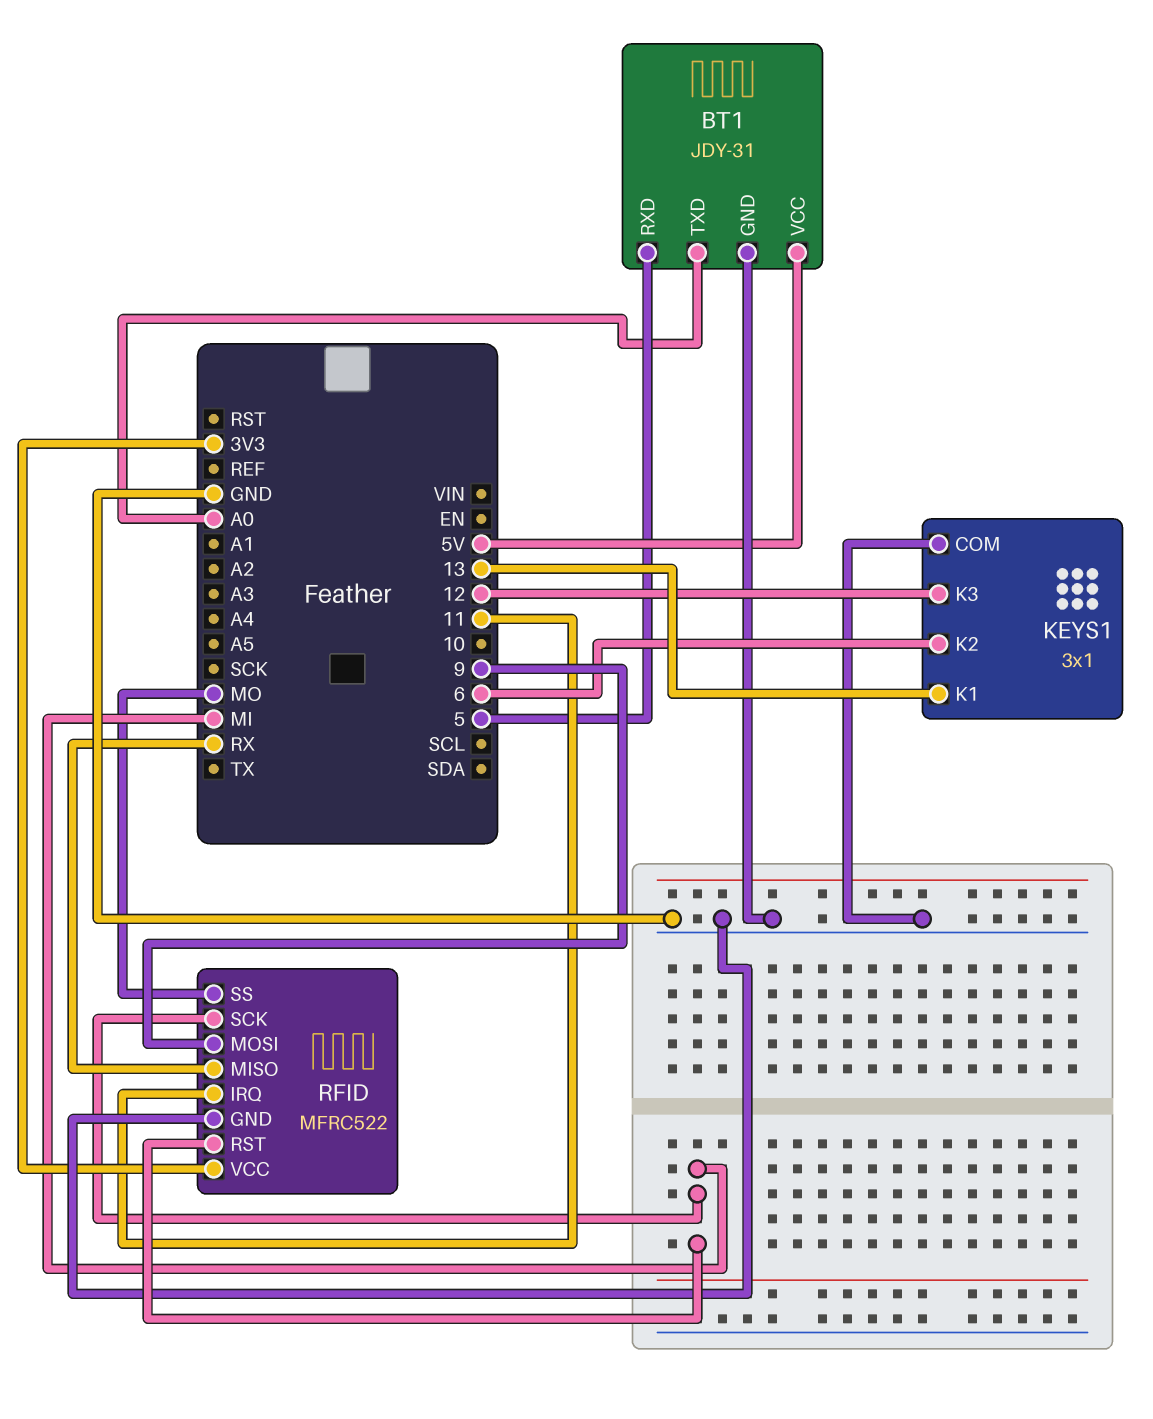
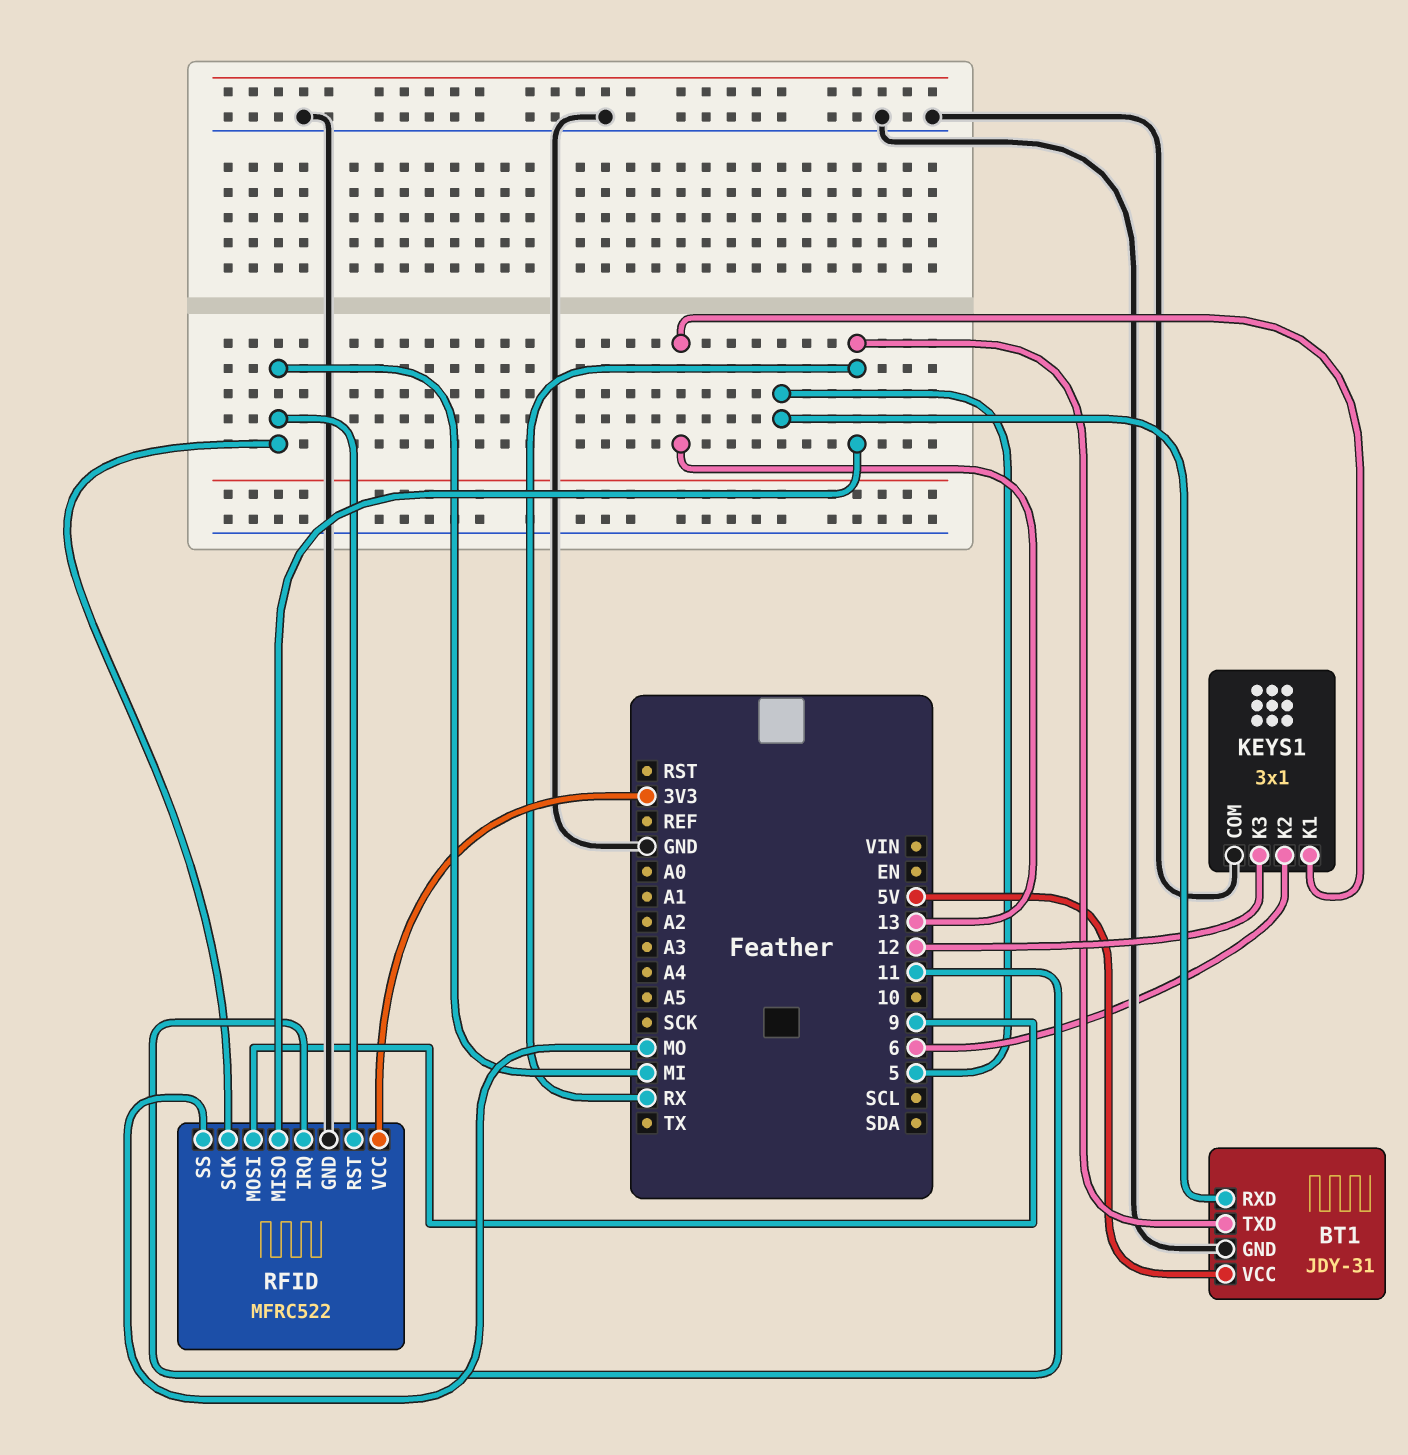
BT1 pin TXD: A0 -> RX

